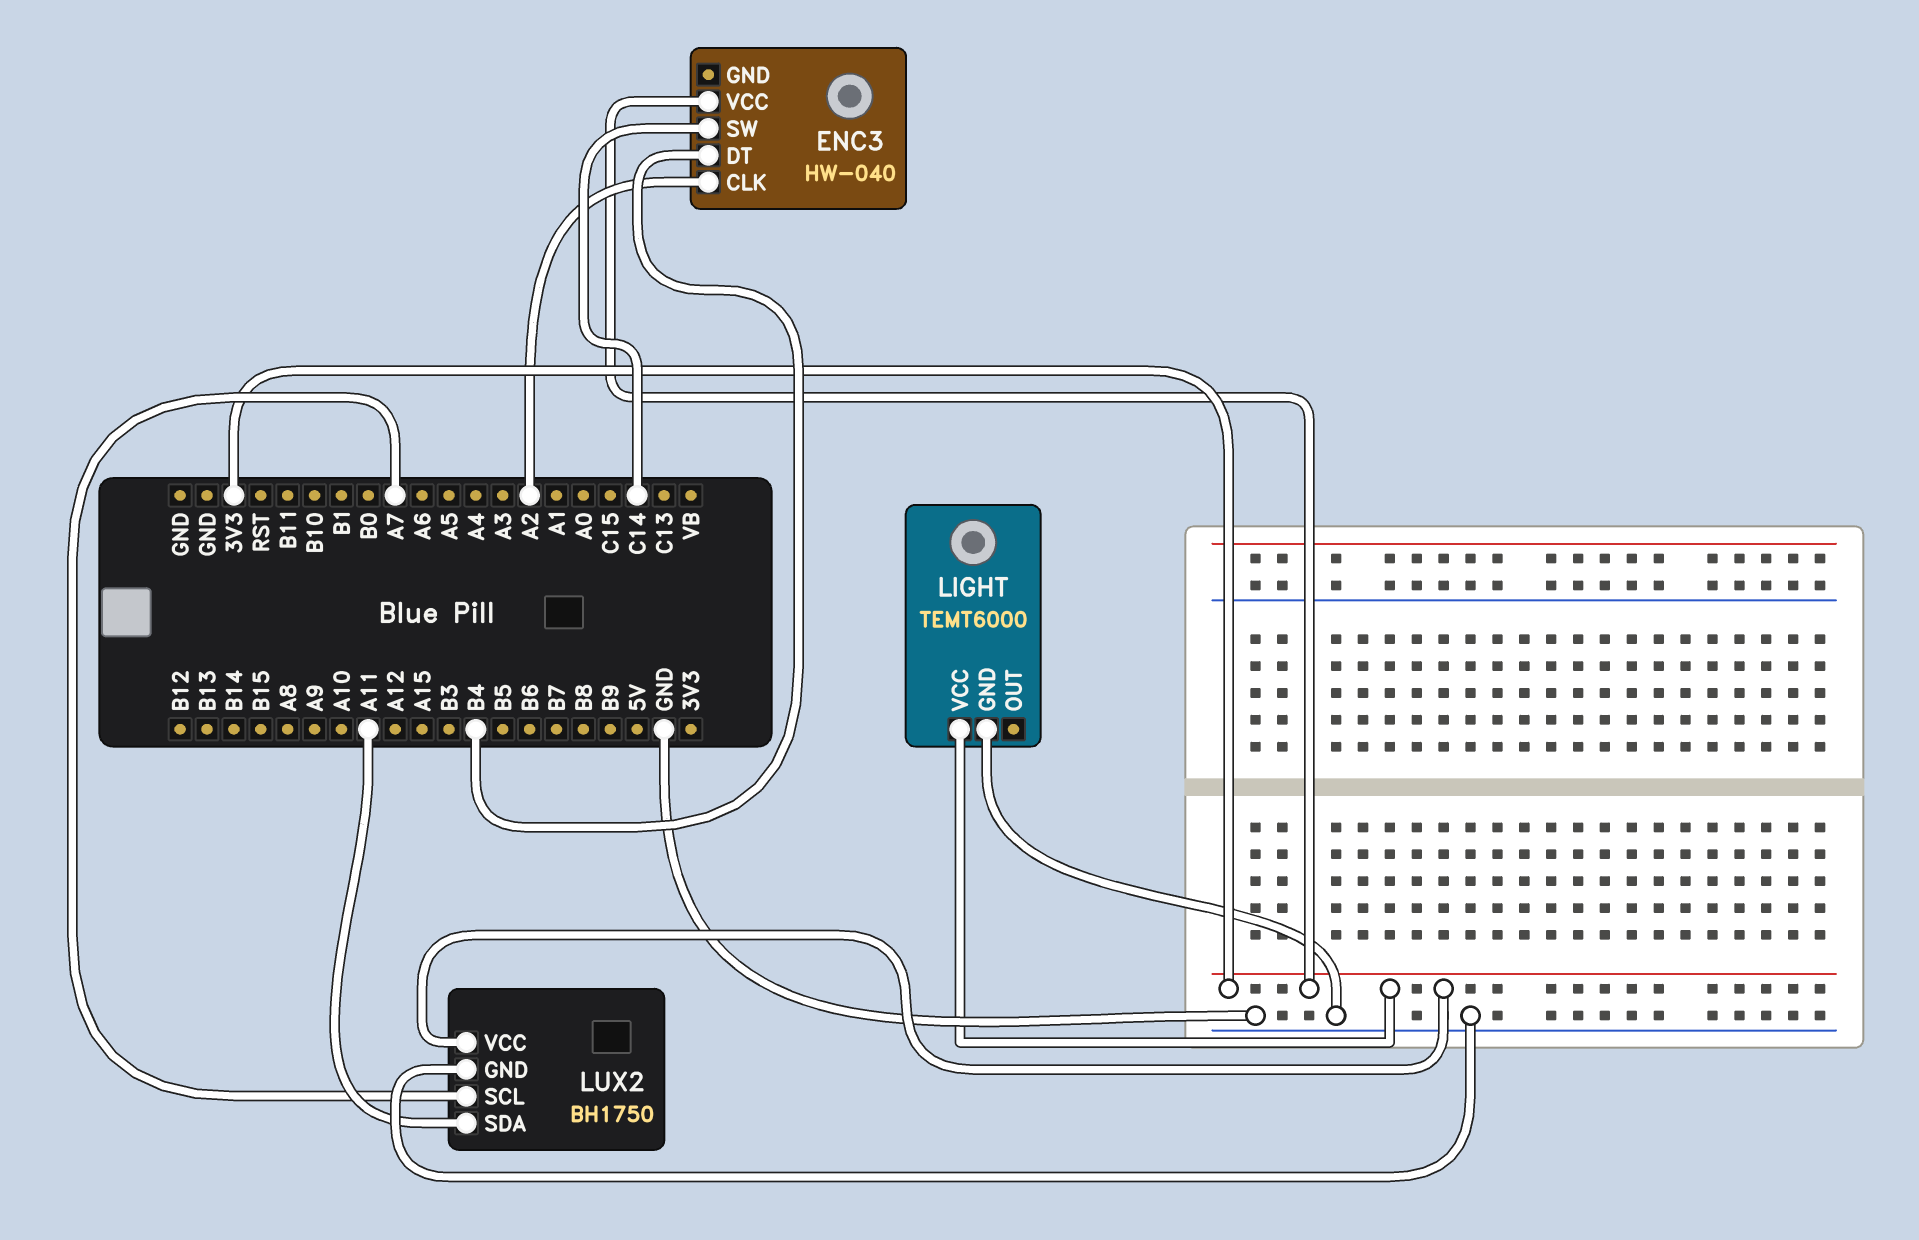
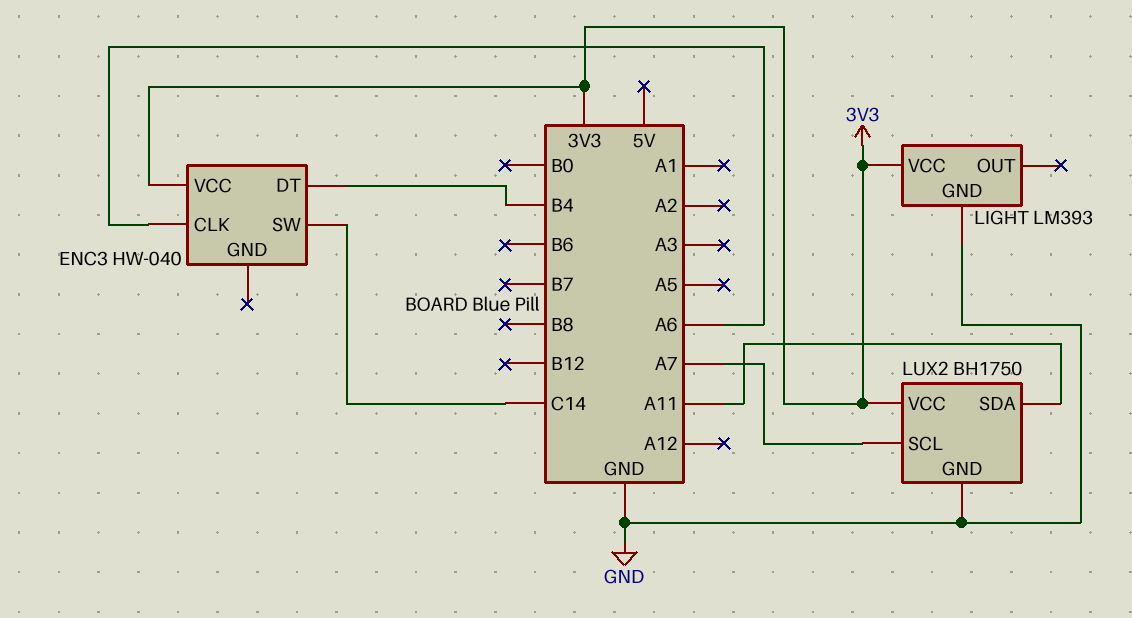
ENC3 pin CLK: A2 -> A6
LIGHT: TEMT6000 -> LM393

